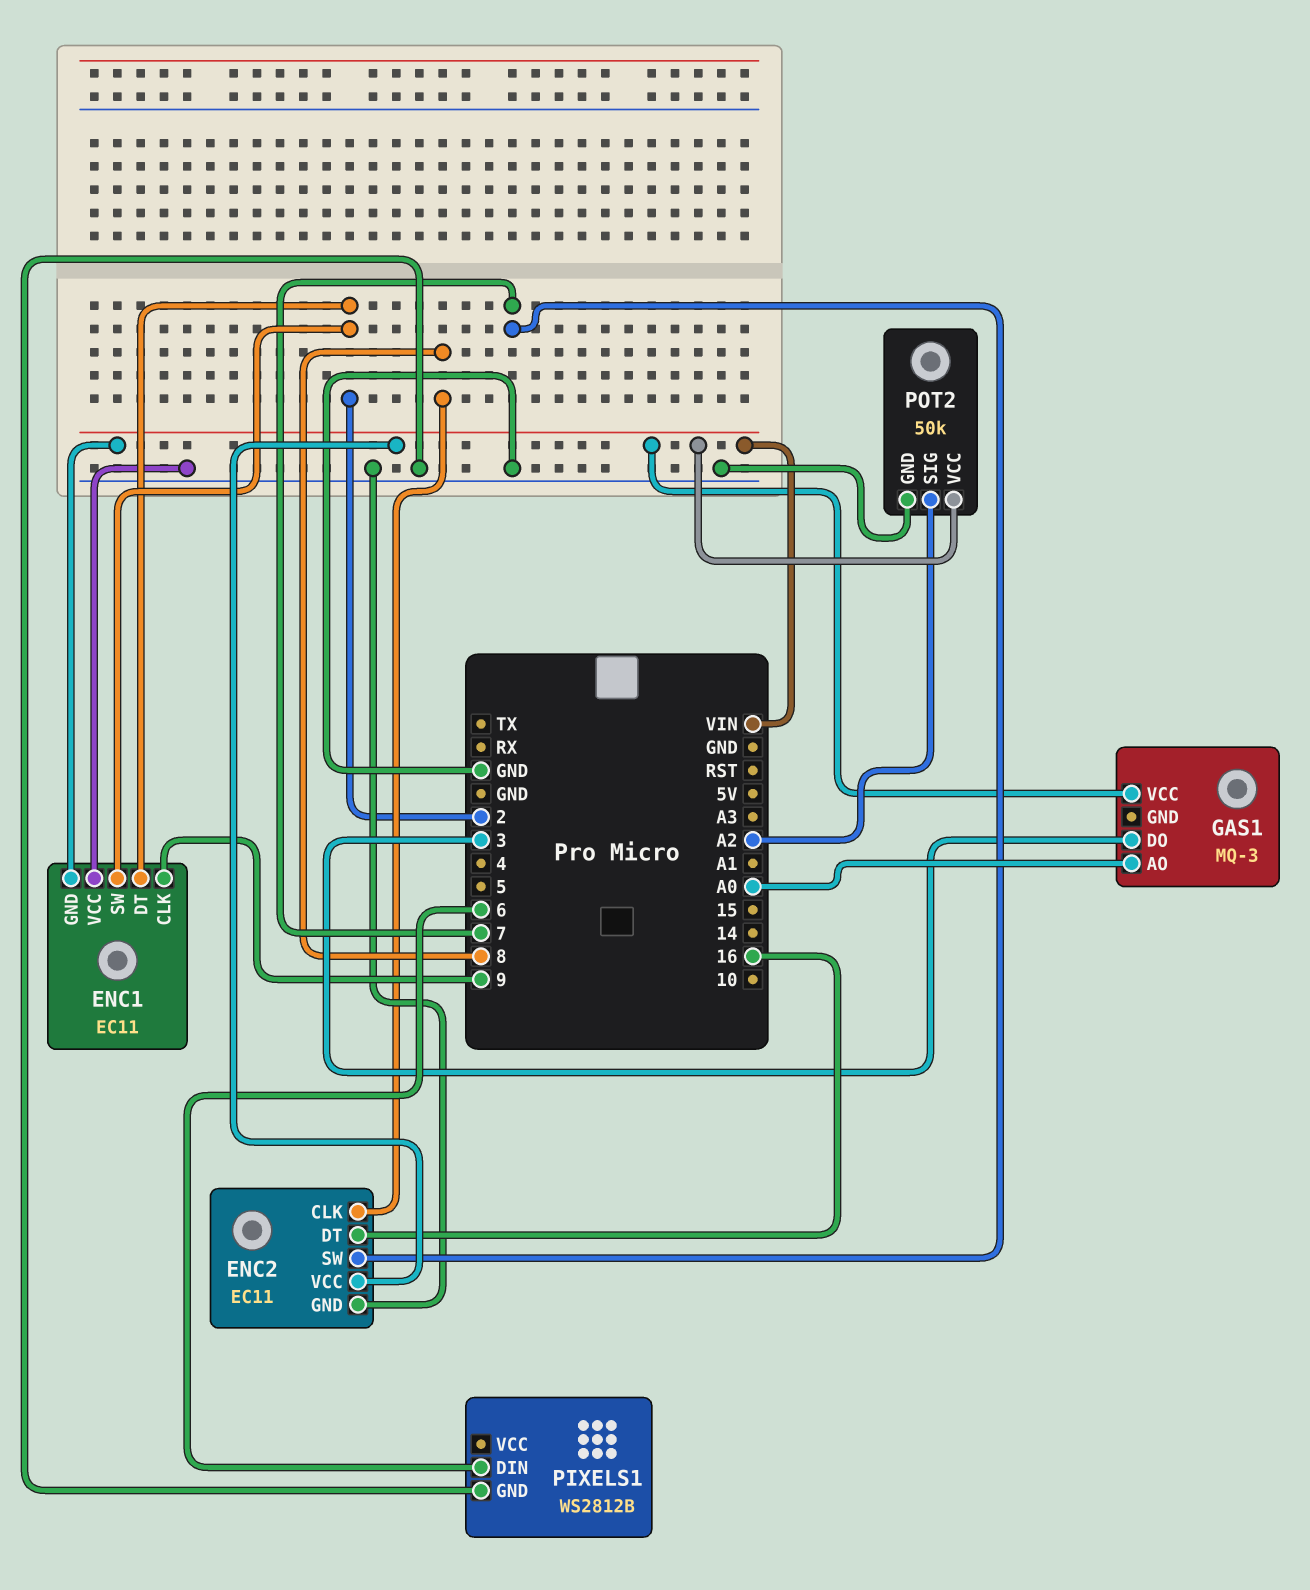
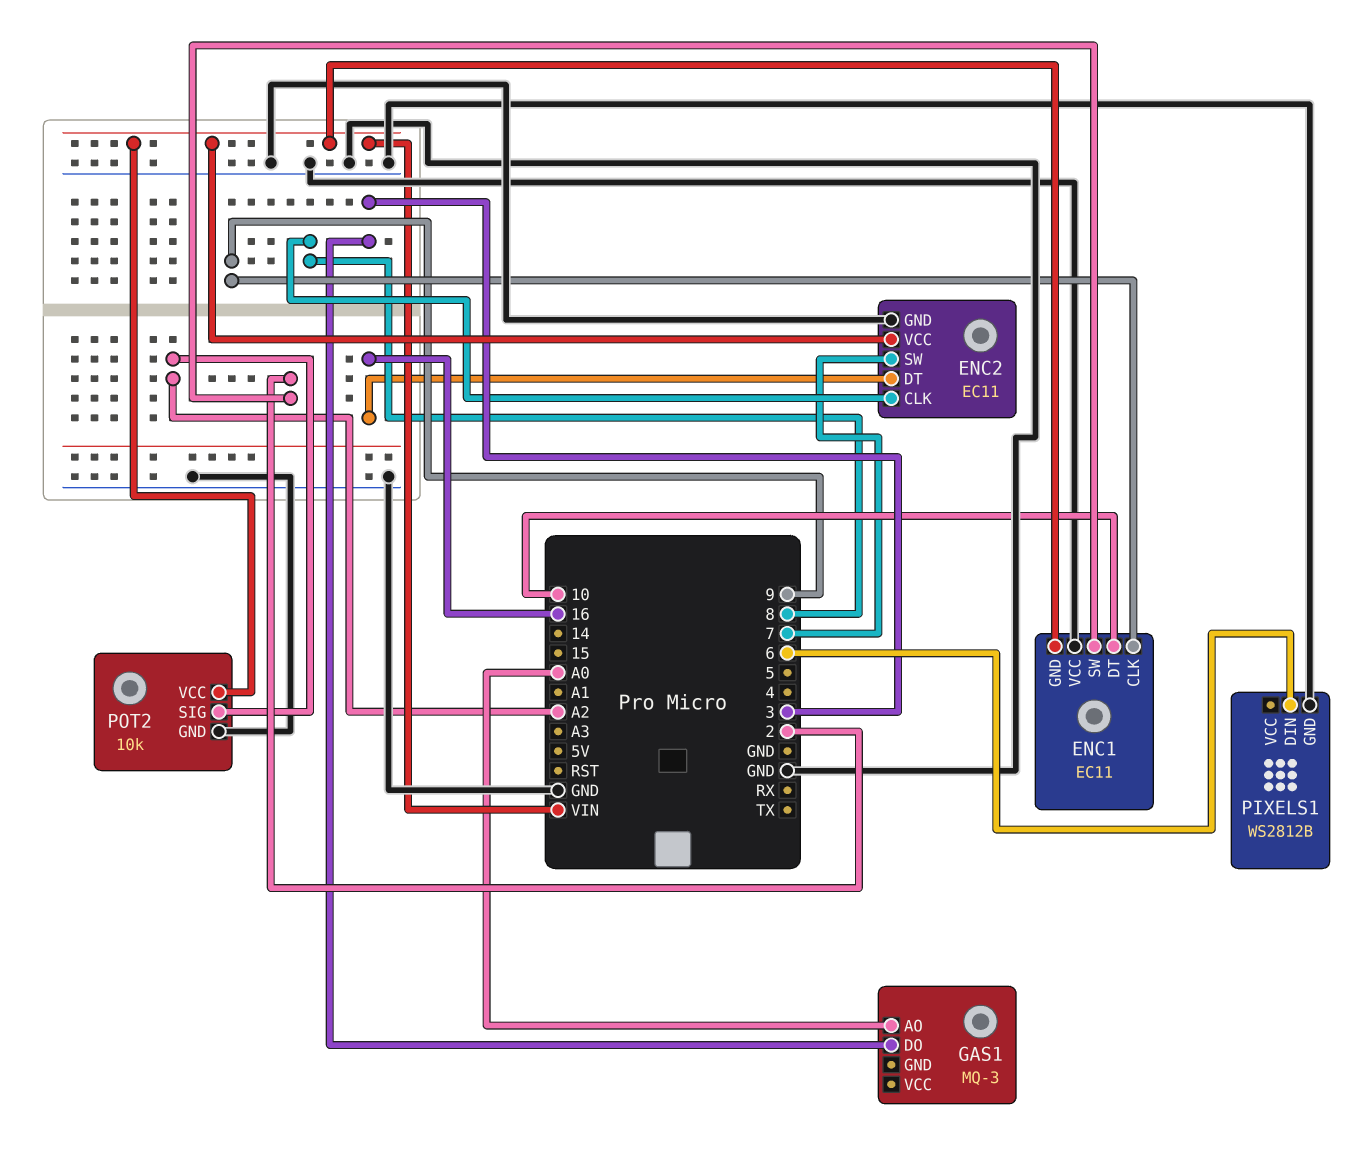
ENC1 pin DT: 2 -> 10
GAS1 pin VCC: VIN -> none
POT2: 50k -> 10k

